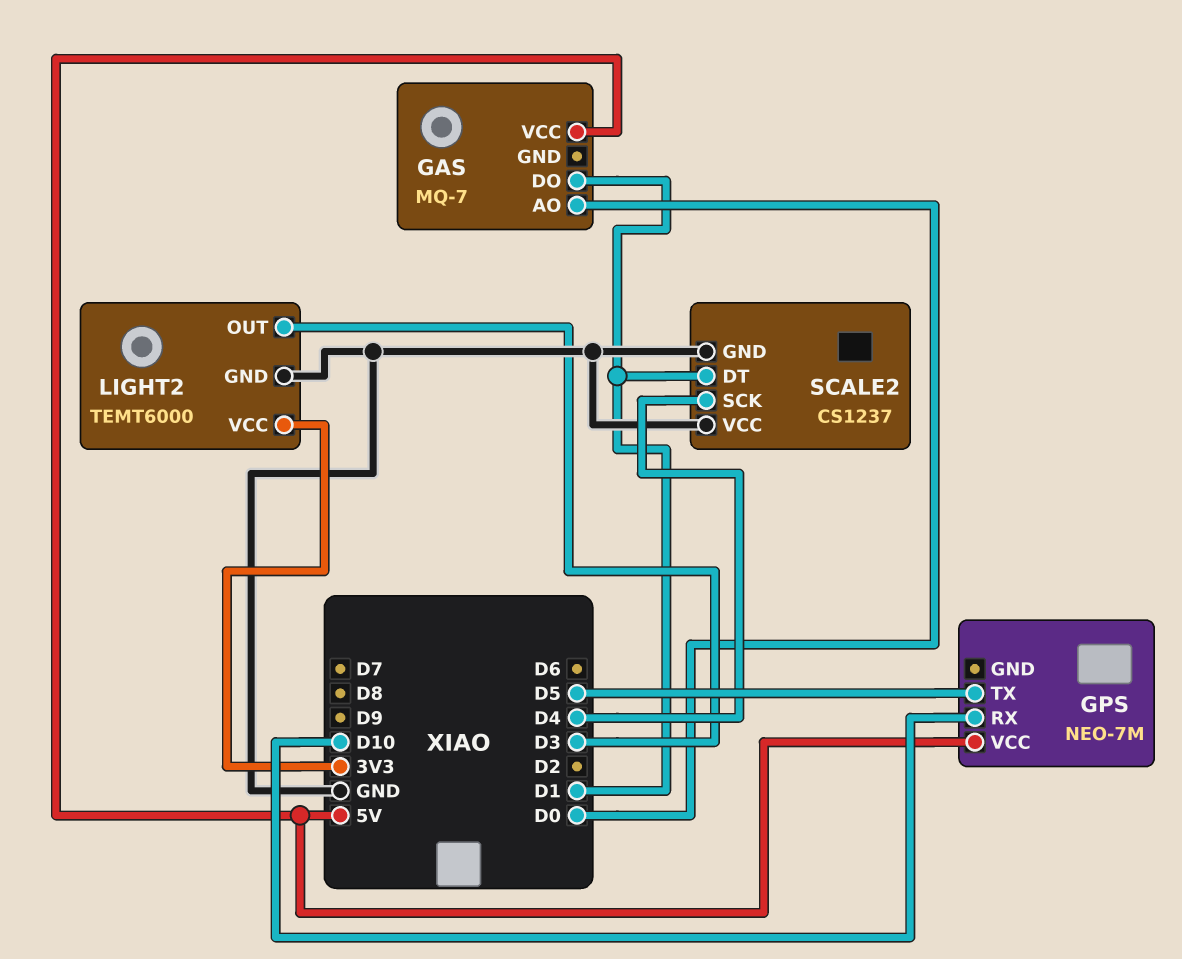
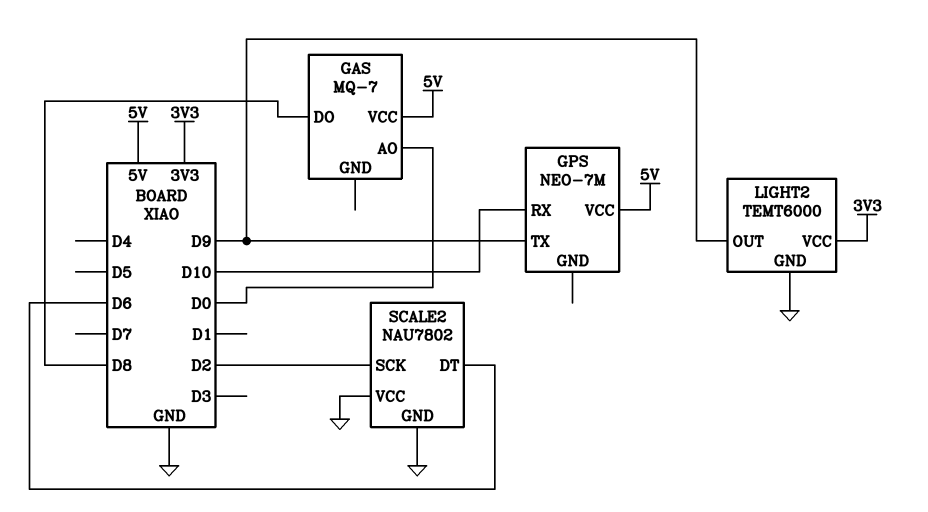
GAS pin DO: D1 -> D8
GPS pin TX: D5 -> D9
LIGHT2 pin OUT: D3 -> D9
SCALE2: CS1237 -> NAU7802
SCALE2 pin DT: D1 -> D6
SCALE2 pin SCK: D4 -> D2

